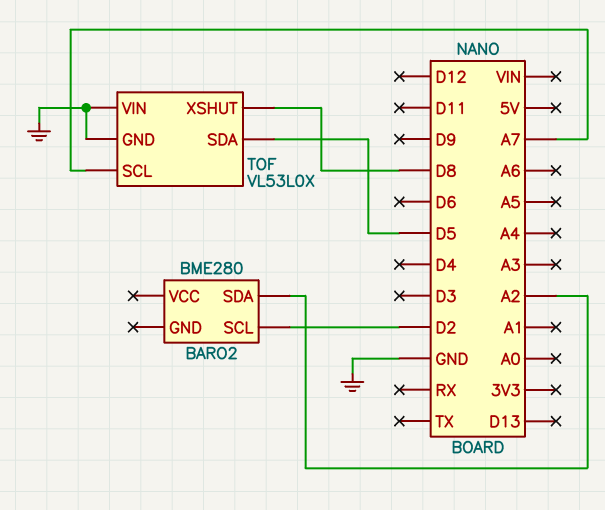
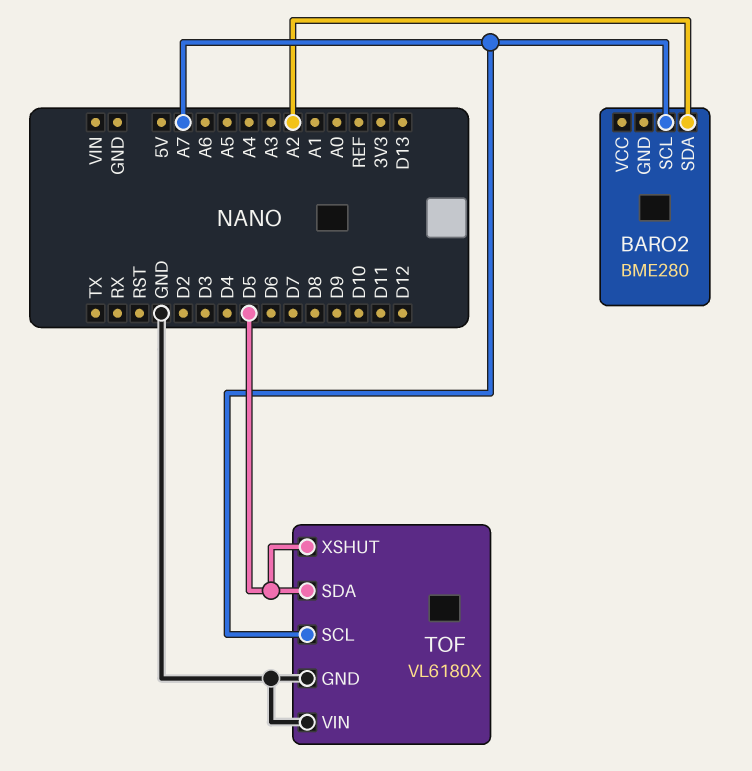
BARO2 pin SCL: D2 -> A7
TOF: VL53L0X -> VL6180X
TOF pin XSHUT: D8 -> D5

